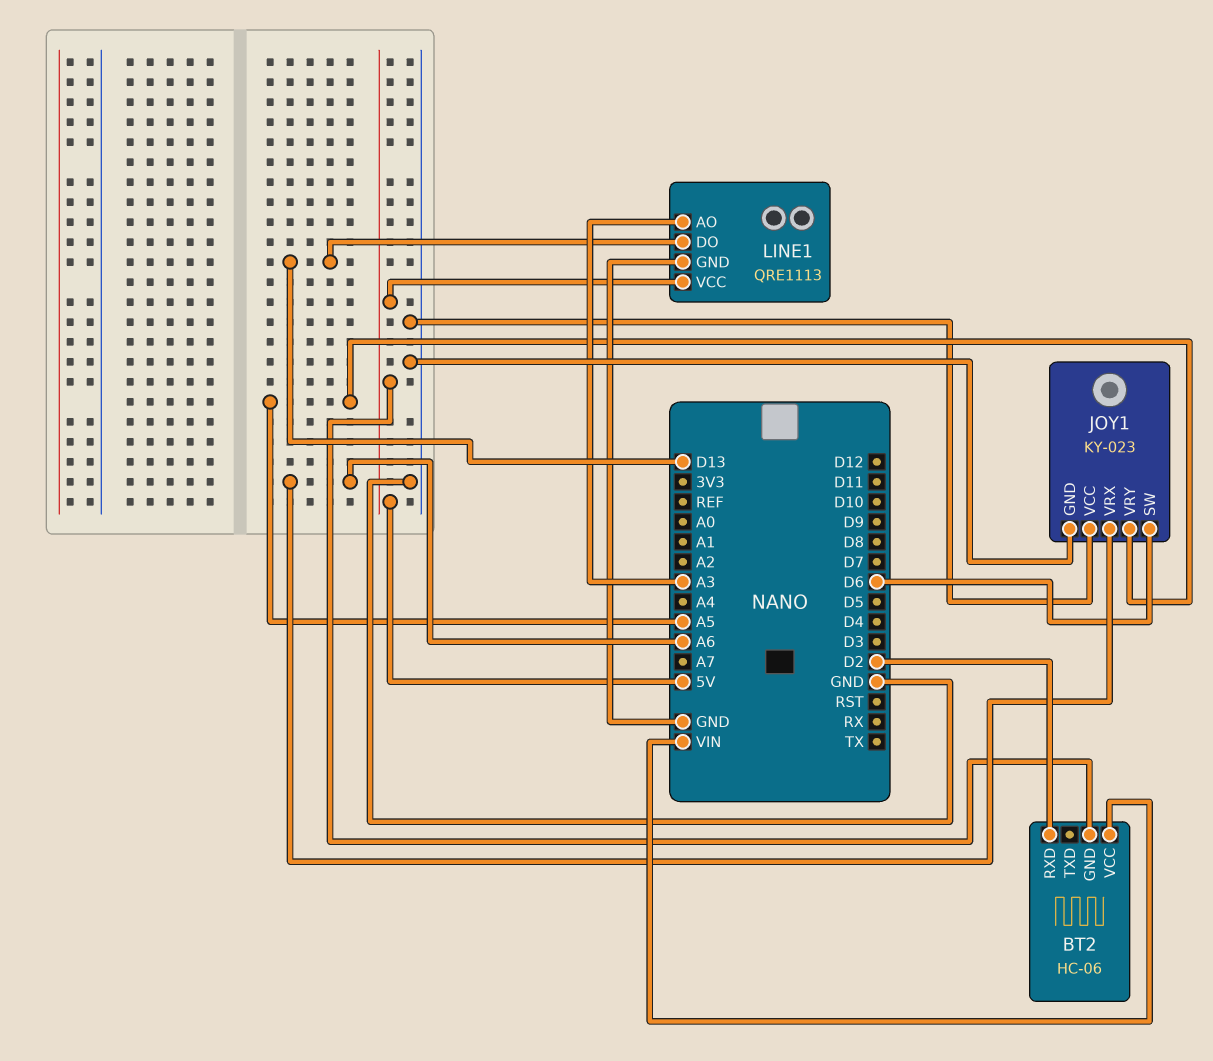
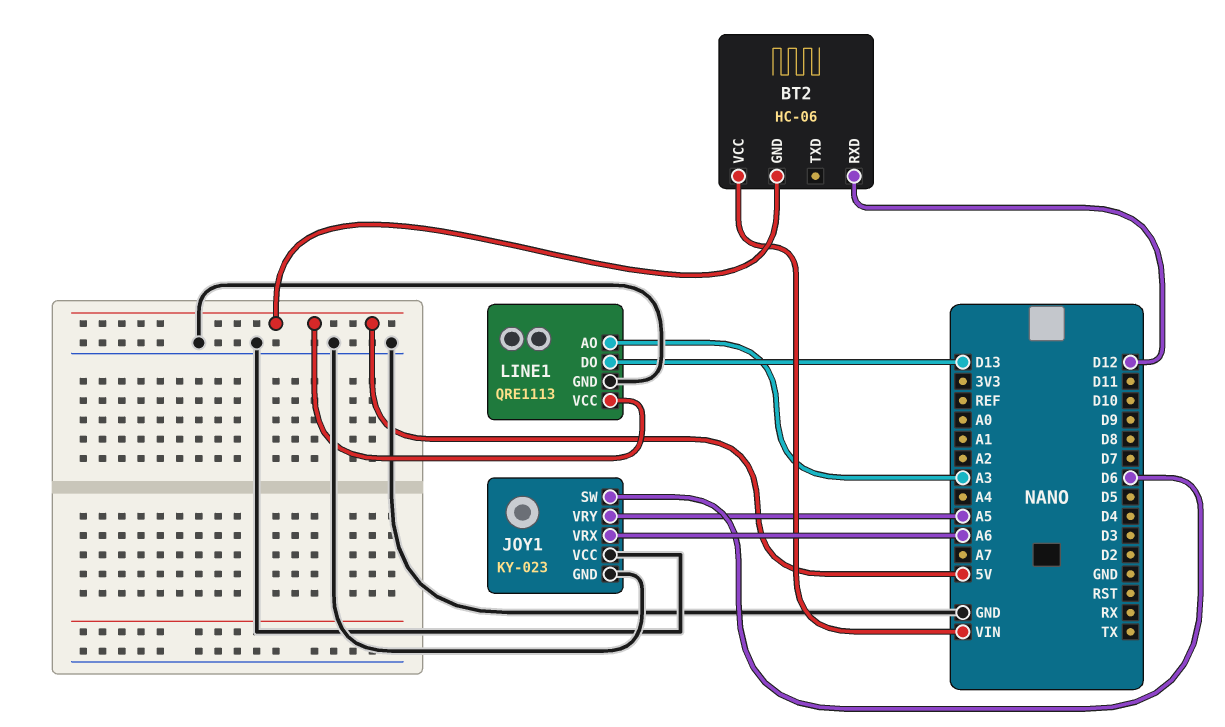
BT2 pin RXD: D2 -> D12

